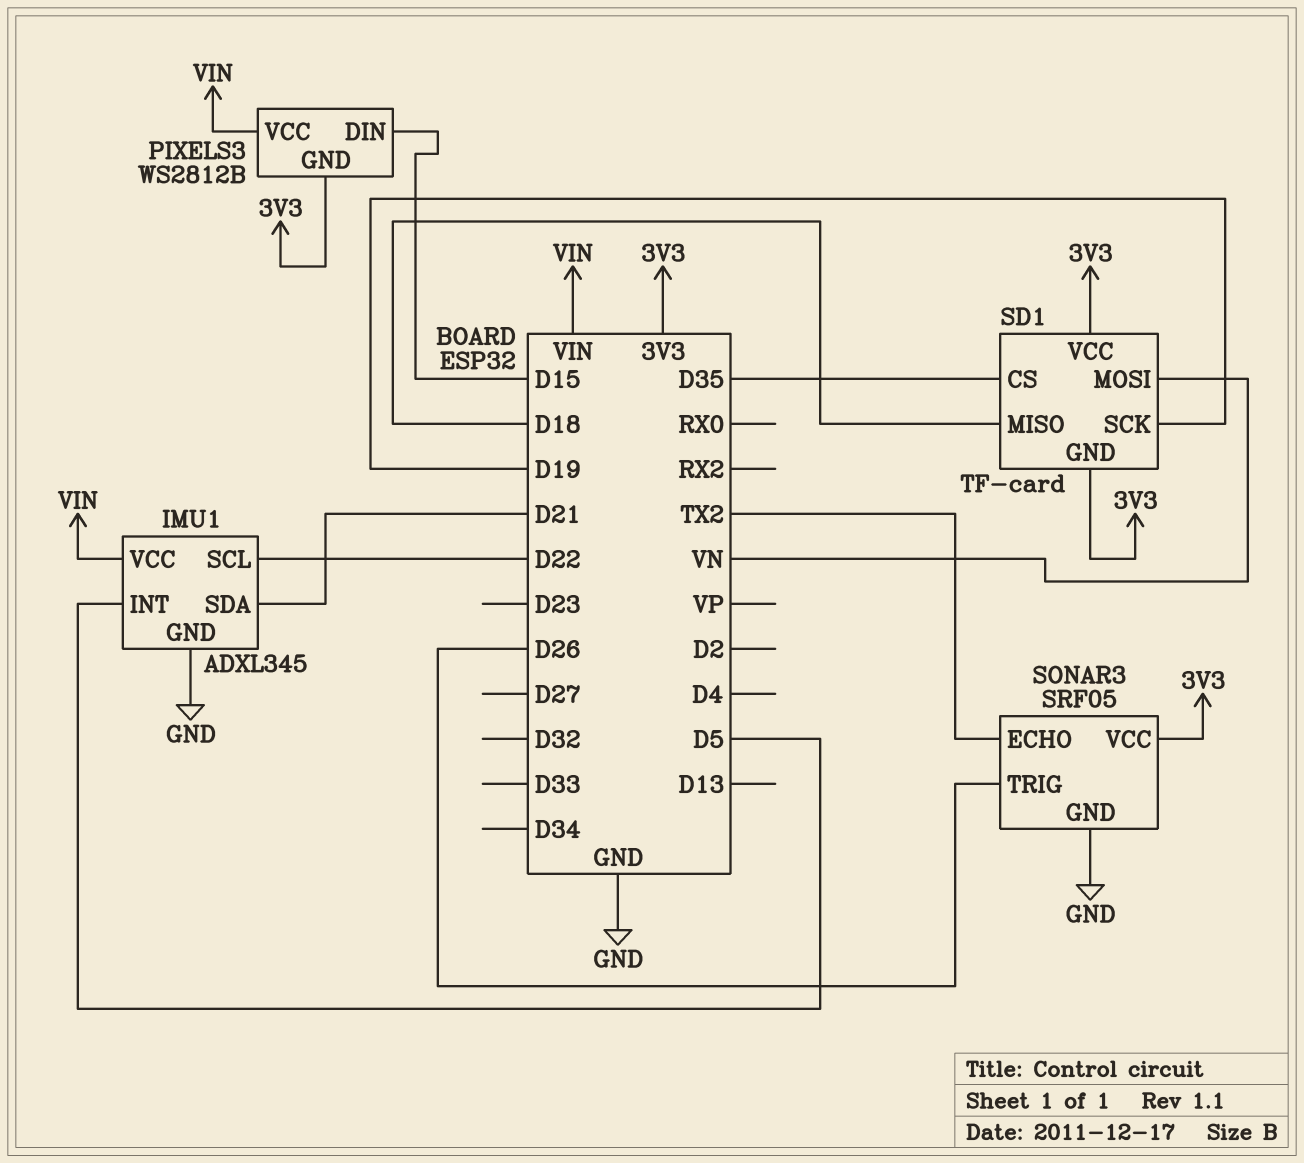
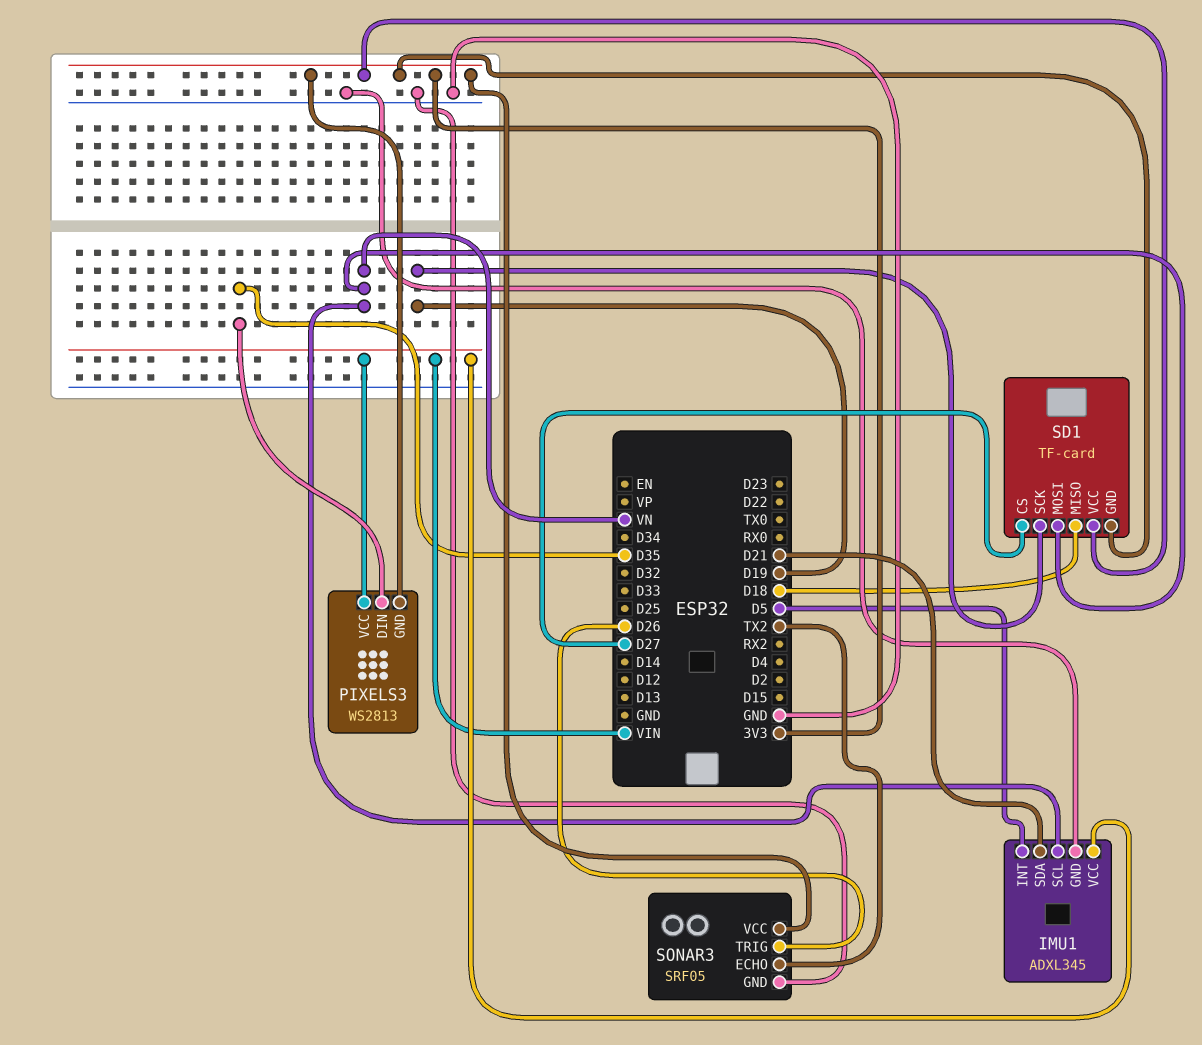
IMU1 pin SCL: D22 -> VN
PIXELS3: WS2812B -> WS2813
PIXELS3 pin DIN: D15 -> D35
SD1 pin CS: D35 -> D27

